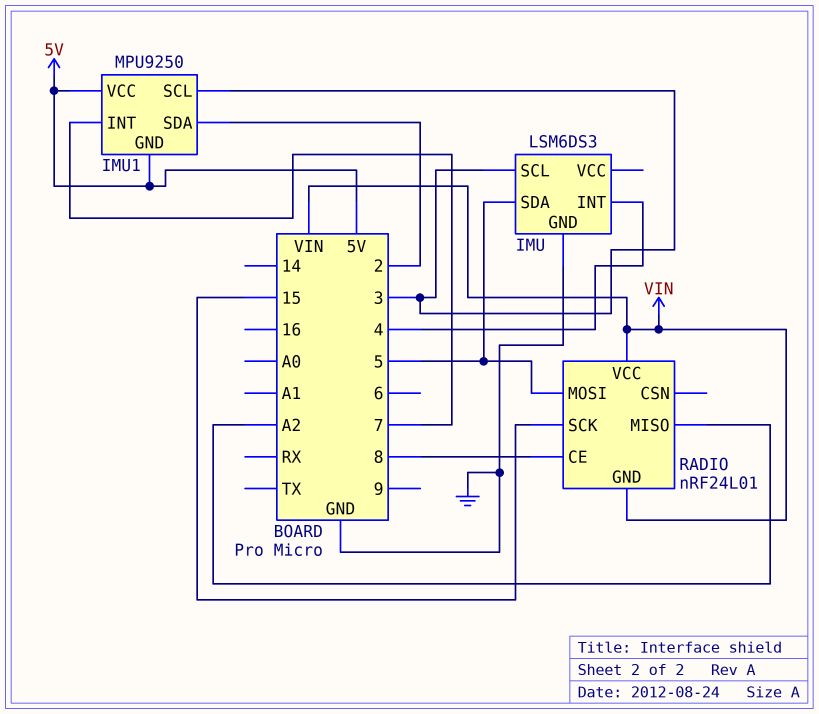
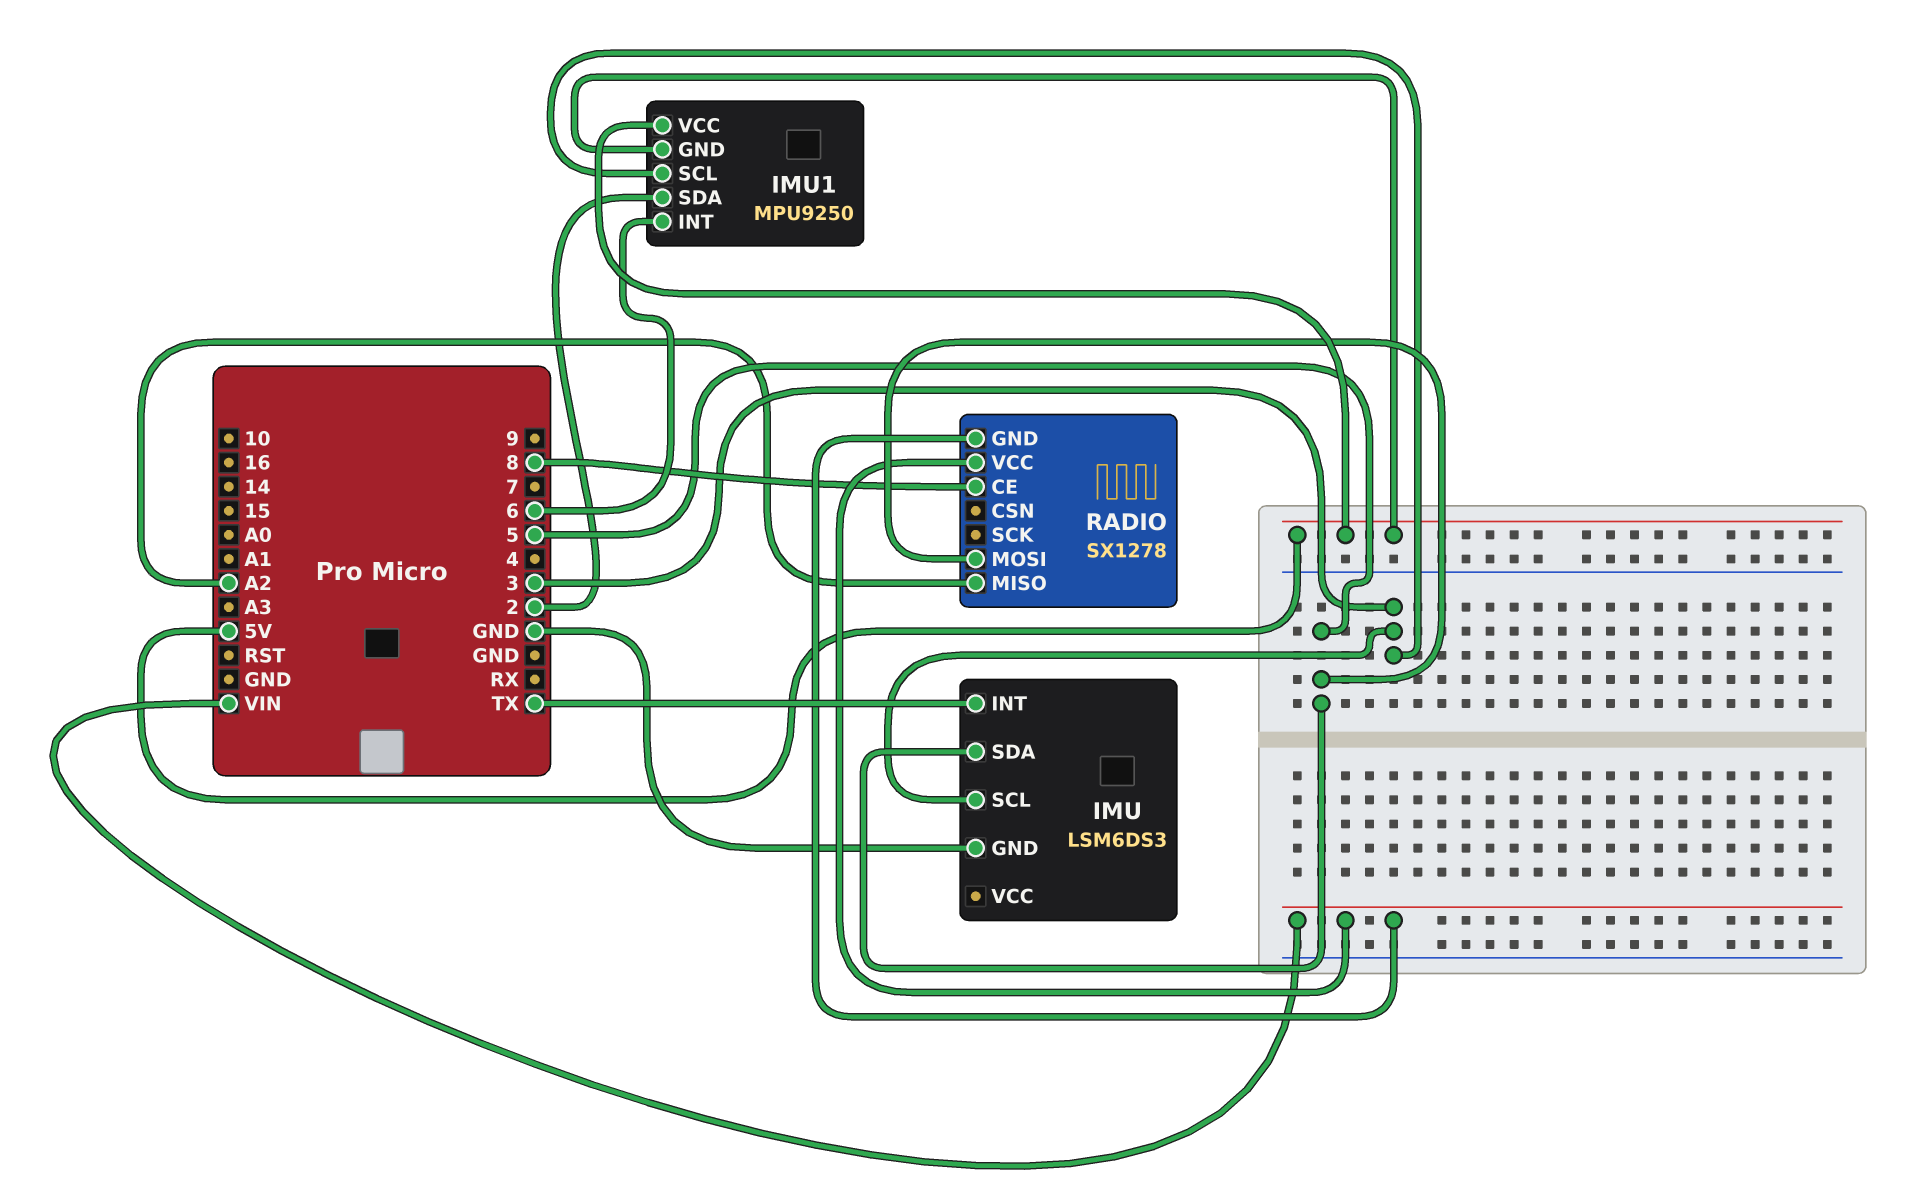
IMU pin INT: 4 -> TX
IMU1 pin INT: 7 -> 6
RADIO: nRF24L01 -> SX1278
RADIO pin SCK: 15 -> none

